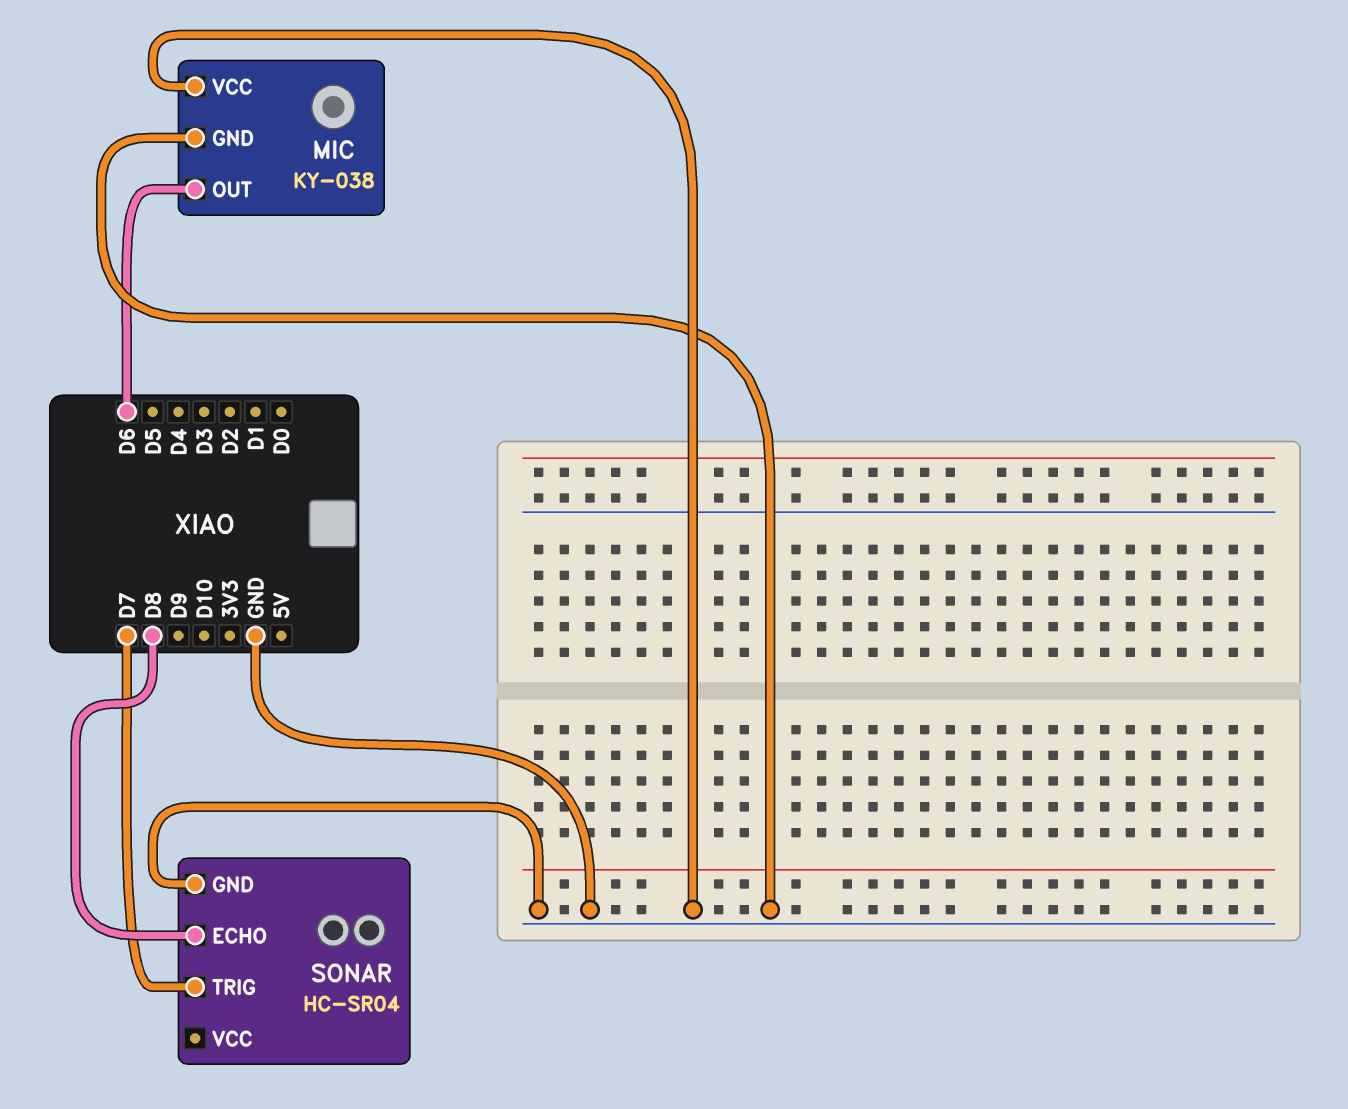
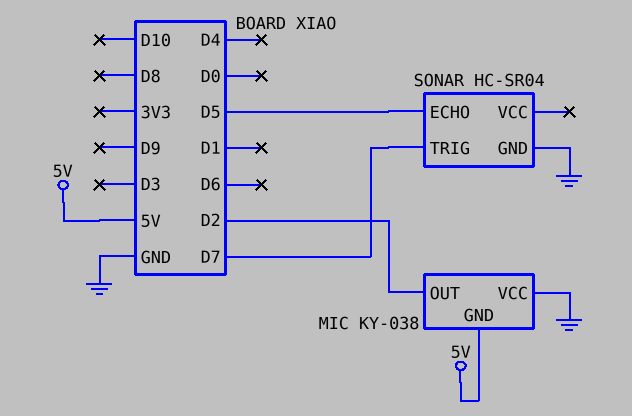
MIC pin GND: GND -> 5V
MIC pin OUT: D6 -> D2
SONAR pin ECHO: D8 -> D5

